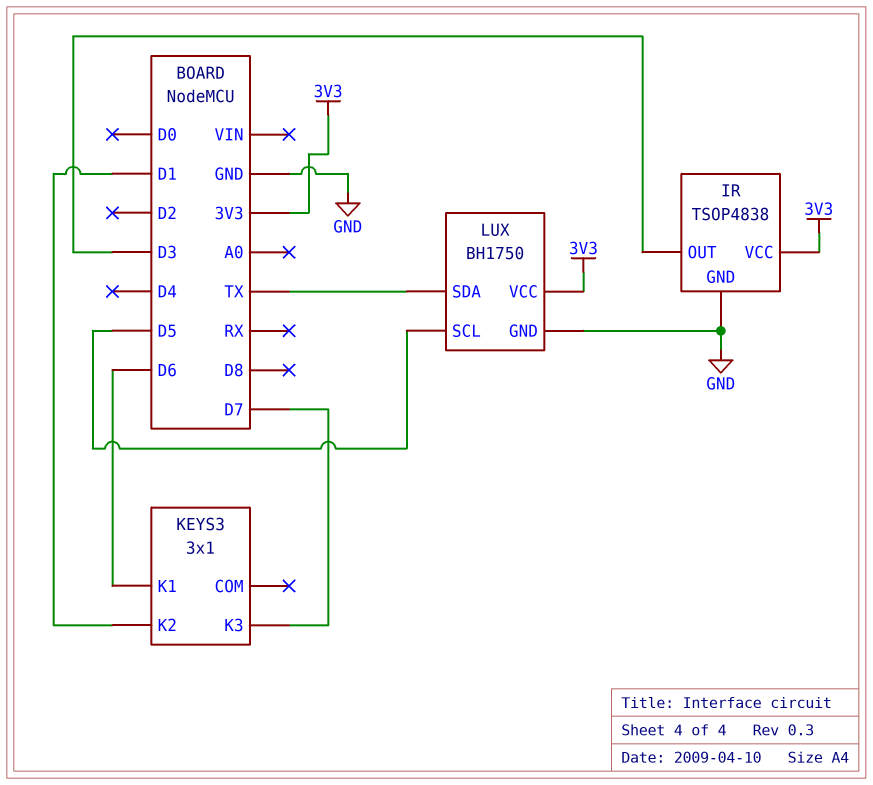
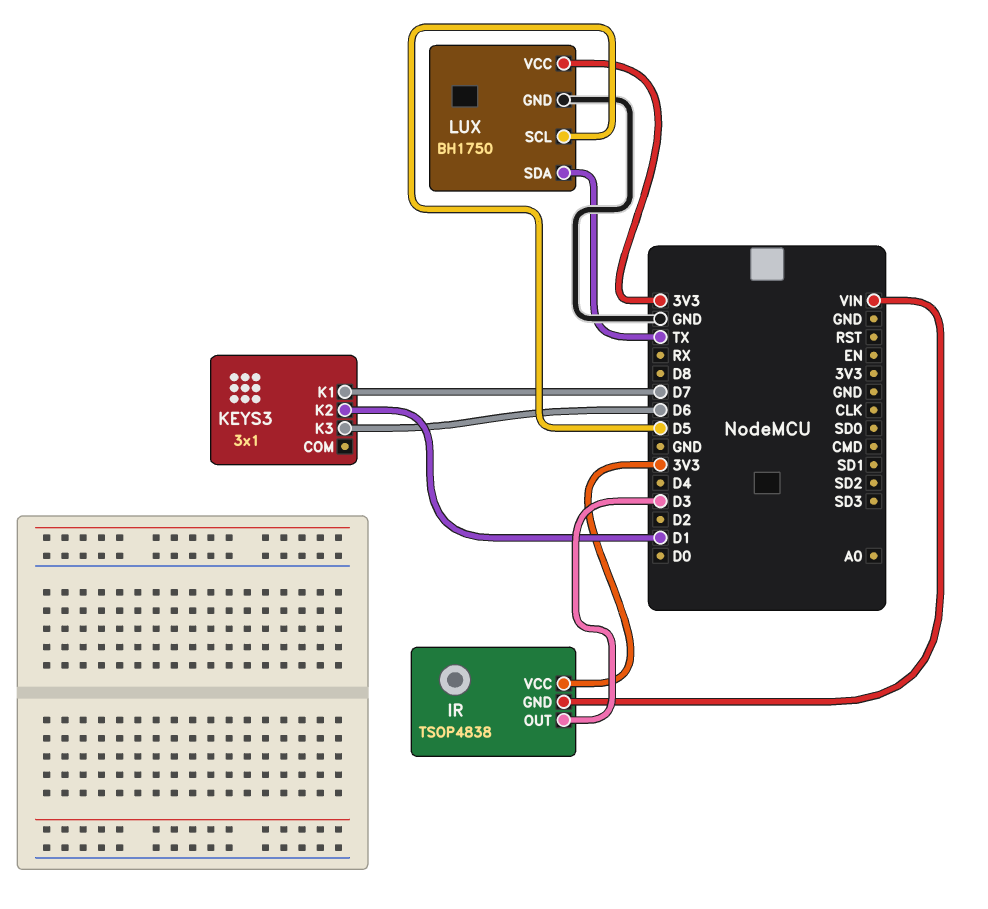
IR pin GND: GND -> VIN
KEYS3 pin K1: D6 -> D7
KEYS3 pin K3: D7 -> D6

